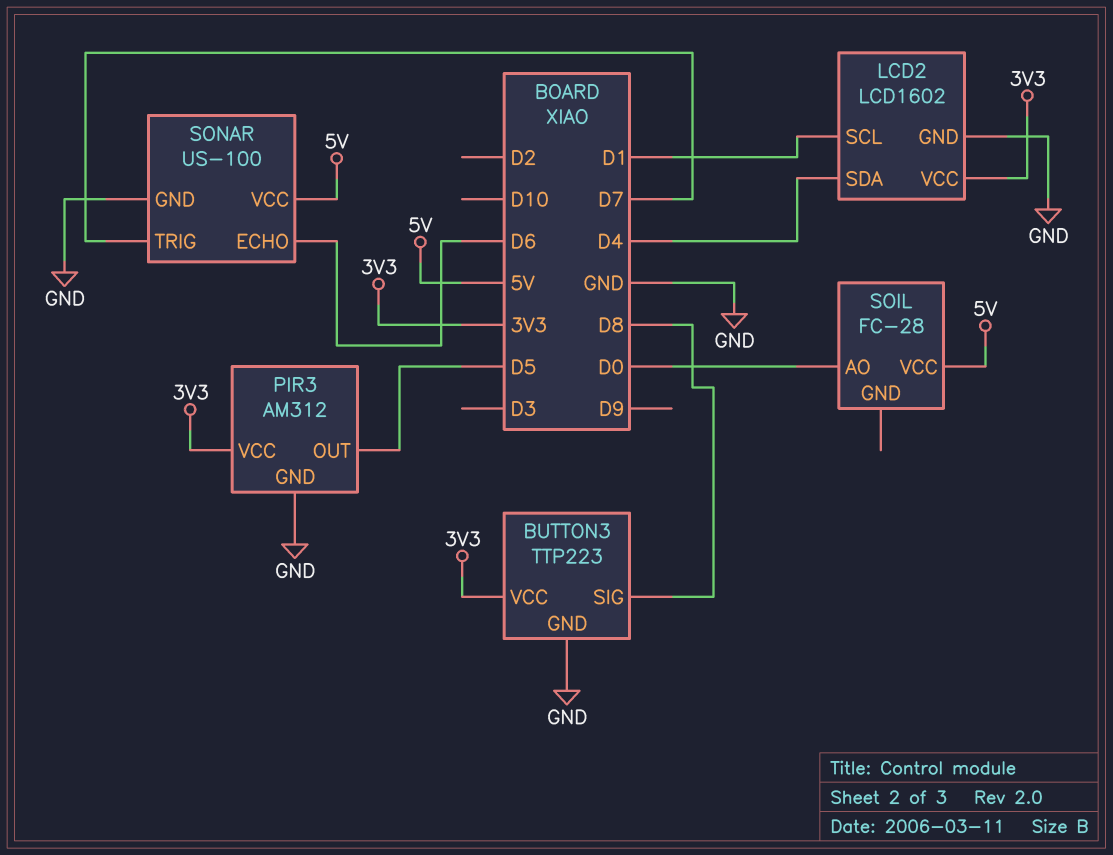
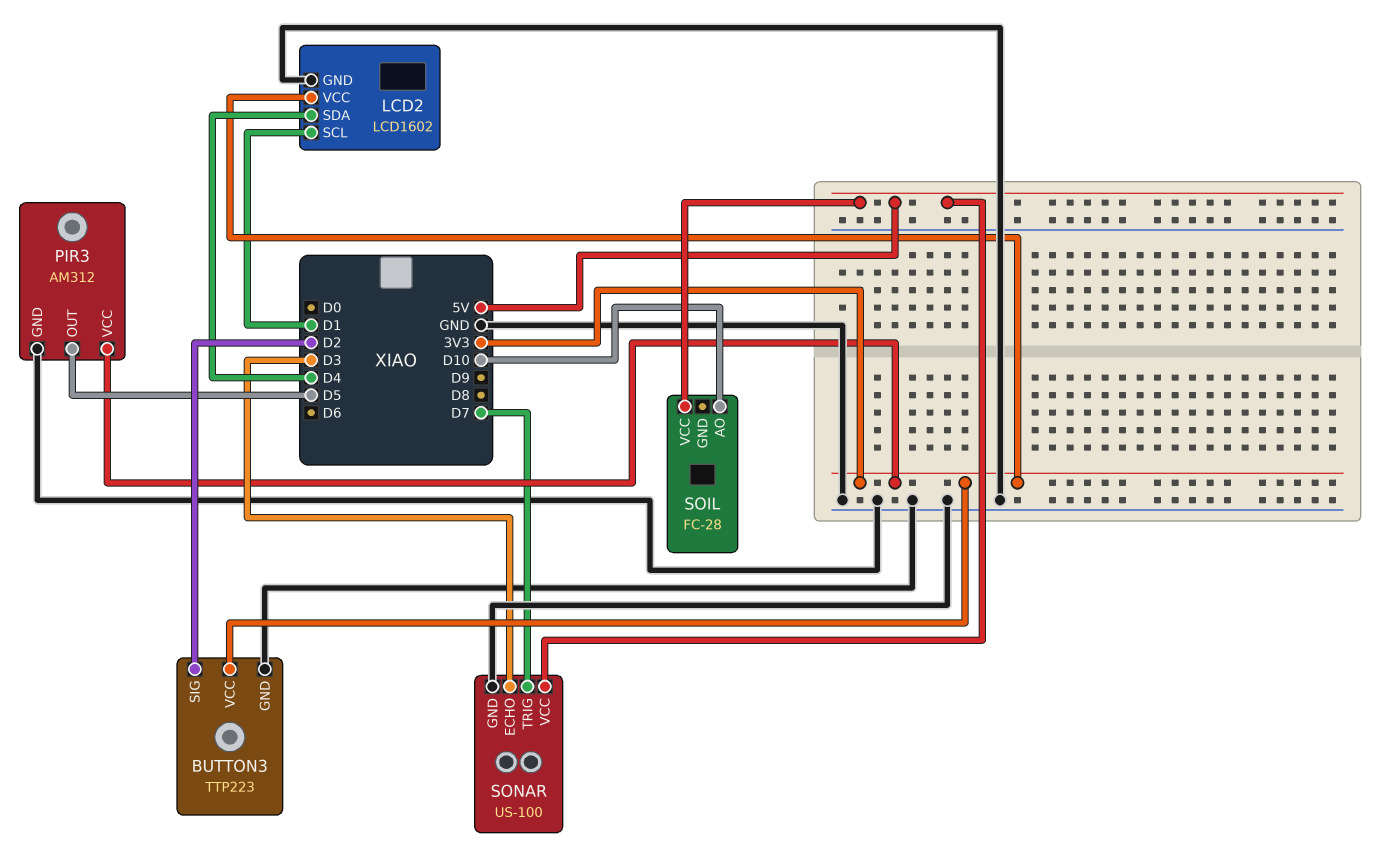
BUTTON3 pin SIG: D8 -> D2
SOIL pin AO: D0 -> D10
SONAR pin ECHO: D6 -> D3

